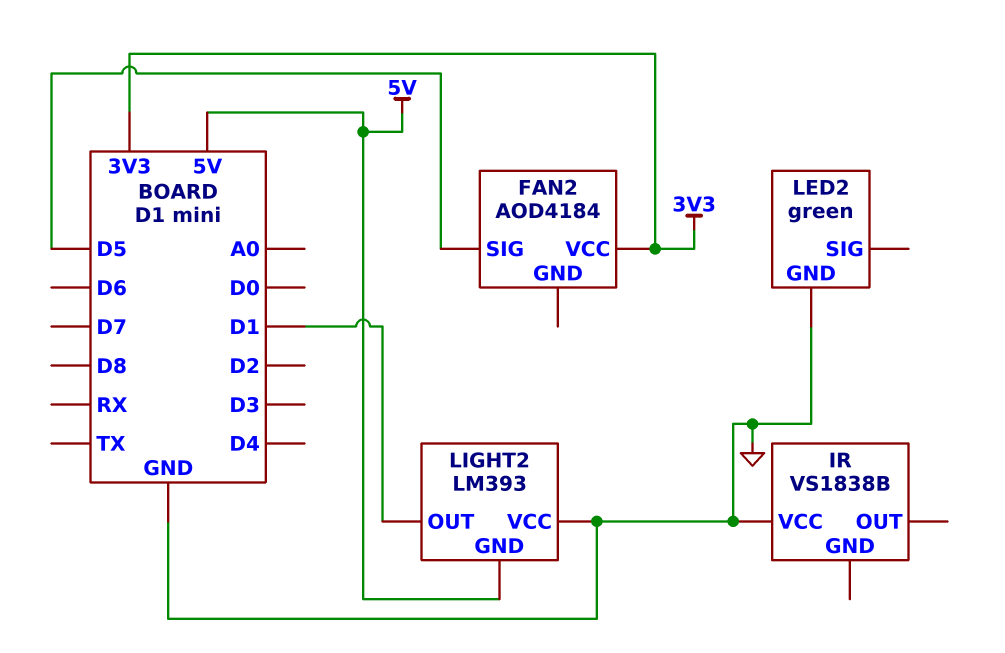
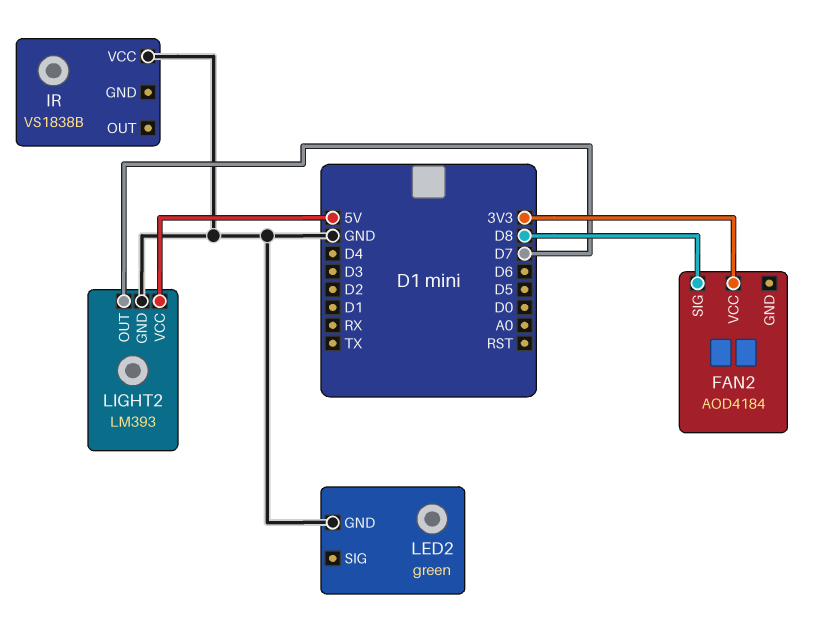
FAN2 pin SIG: D5 -> D8
LIGHT2 pin GND: 5V -> GND
LIGHT2 pin OUT: D1 -> D7
LIGHT2 pin VCC: GND -> 5V

